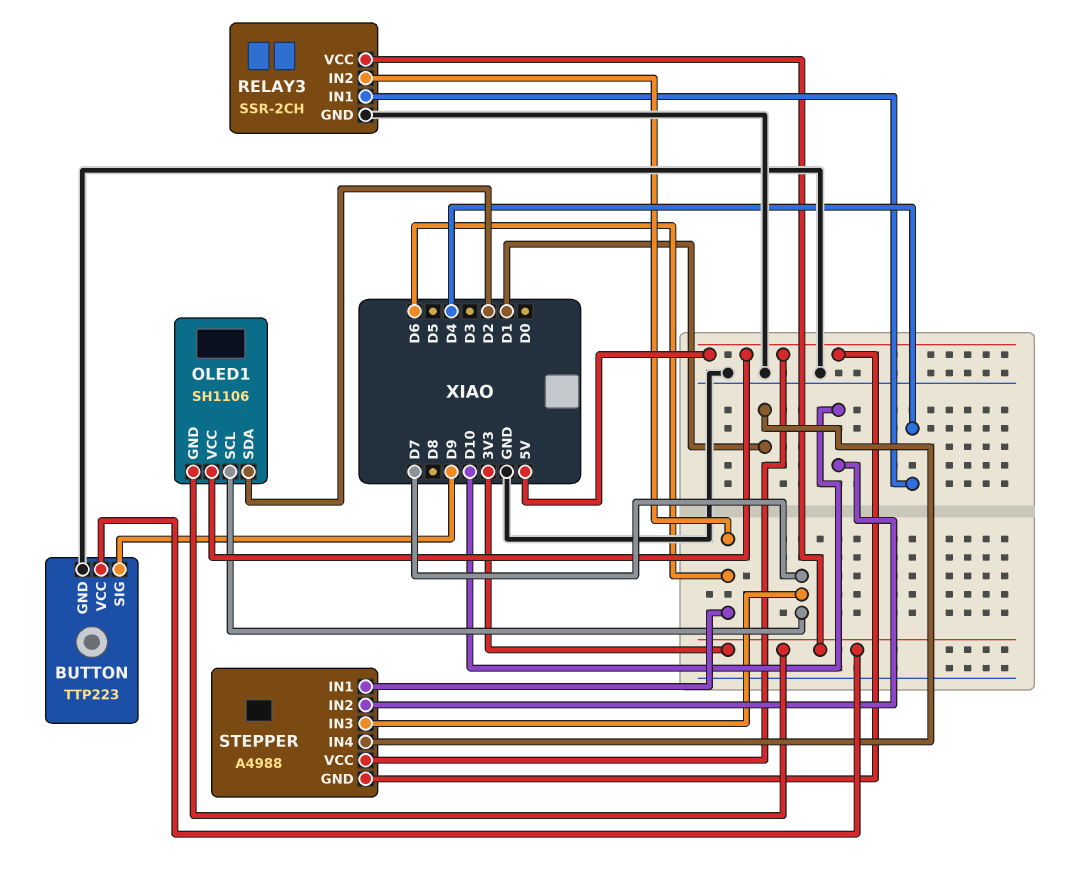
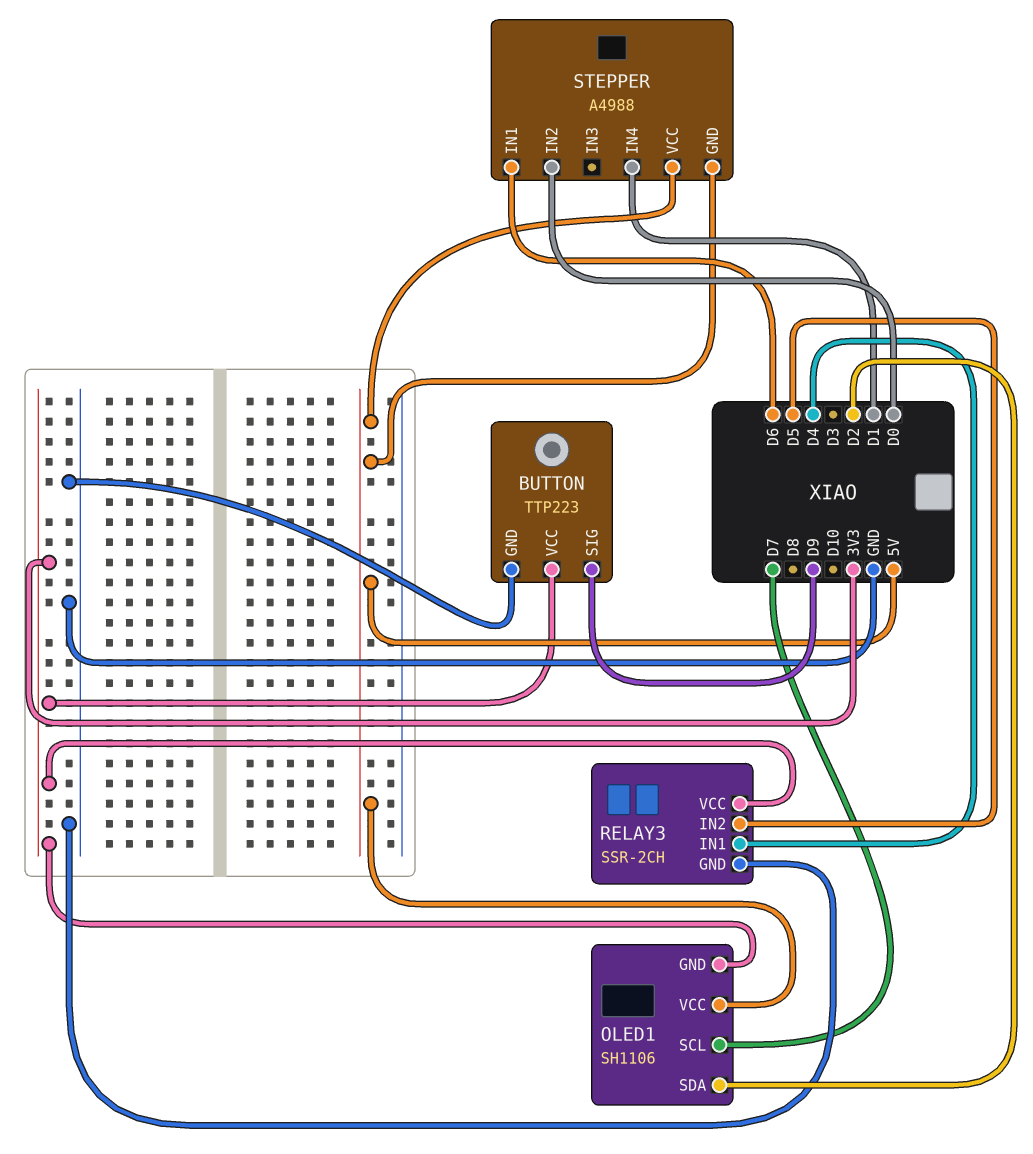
RELAY3 pin IN2: D6 -> D5
STEPPER pin IN2: D10 -> D0
STEPPER pin IN3: D7 -> none

